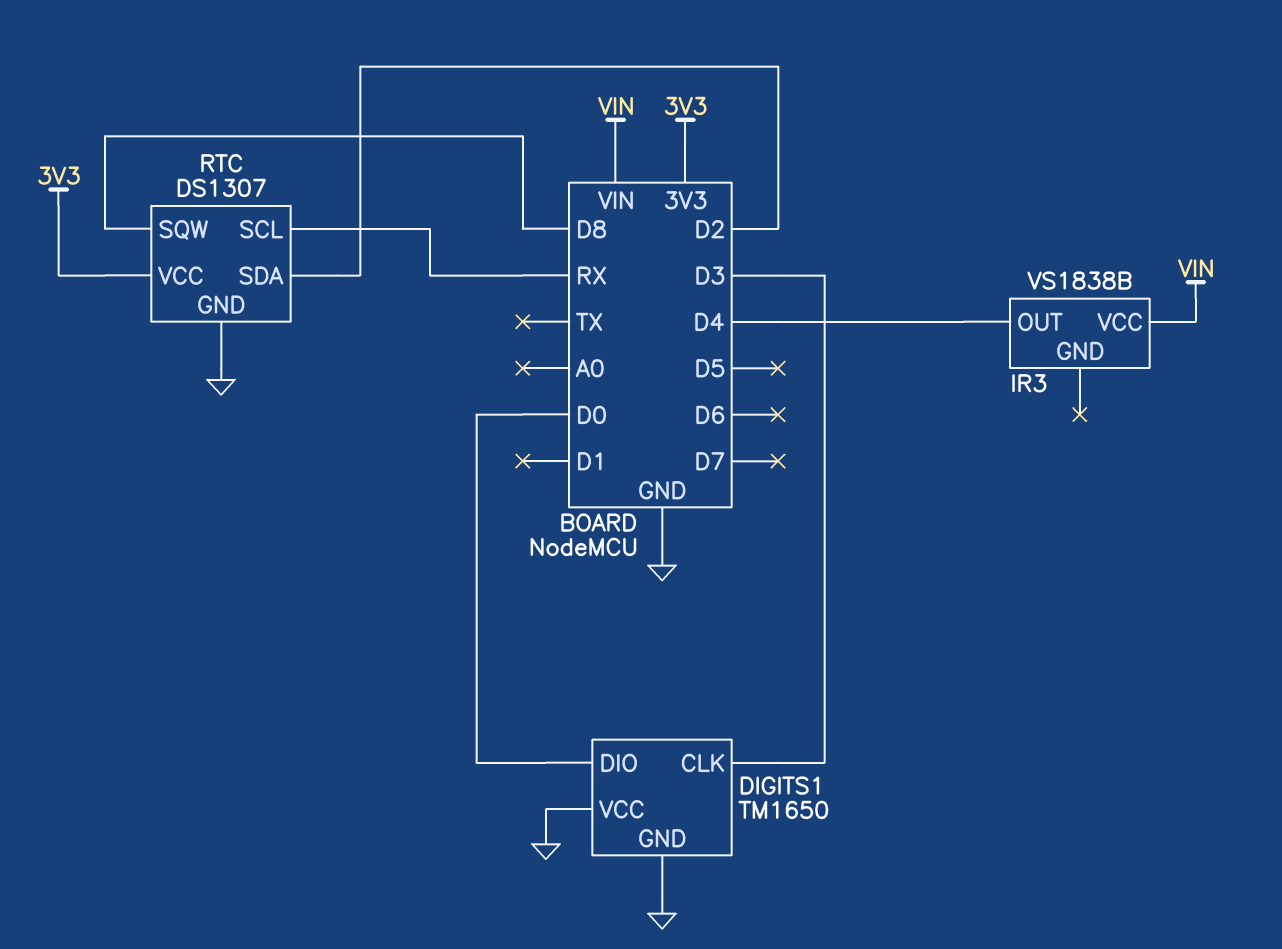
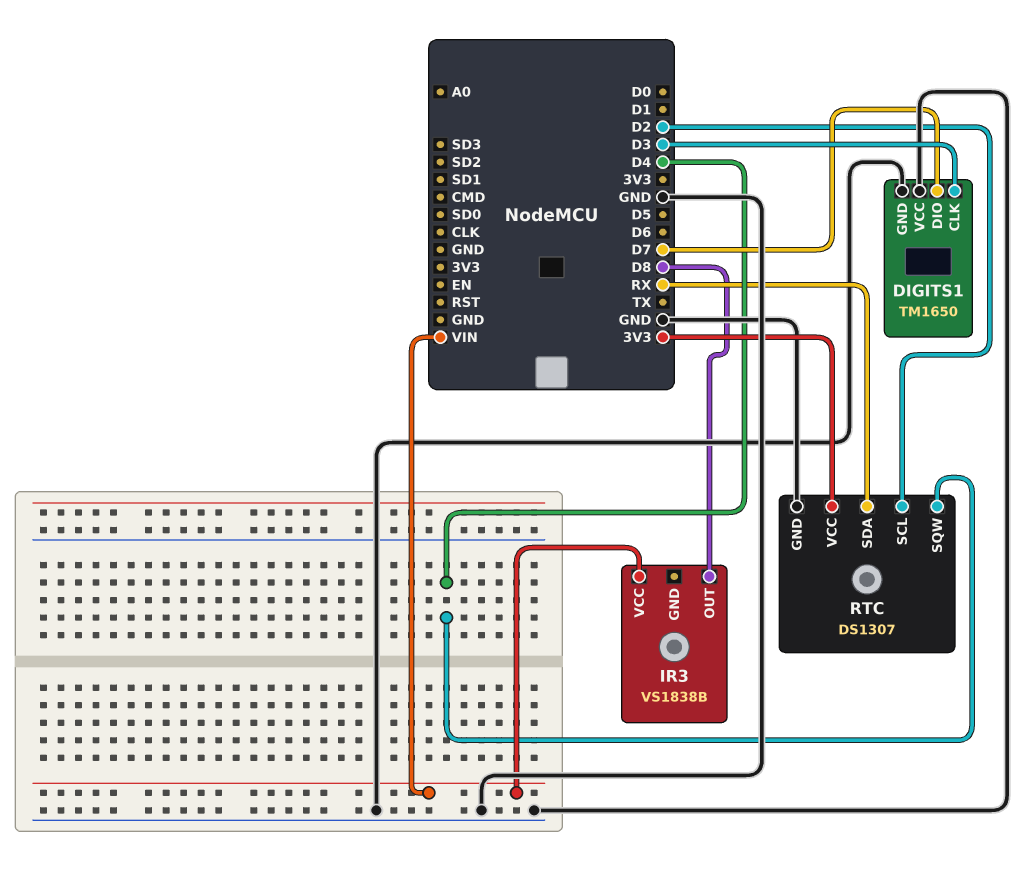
DIGITS1 pin DIO: D0 -> D7
IR3 pin OUT: D4 -> D8
RTC pin SCL: RX -> D2
RTC pin SDA: D2 -> RX
RTC pin SQW: D8 -> D4

